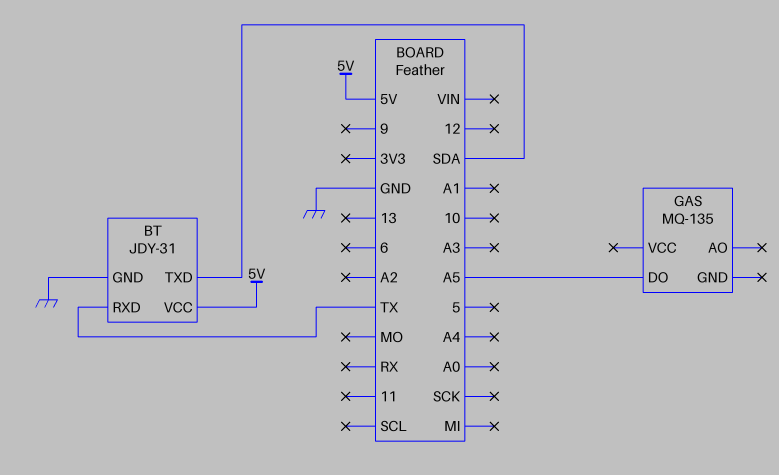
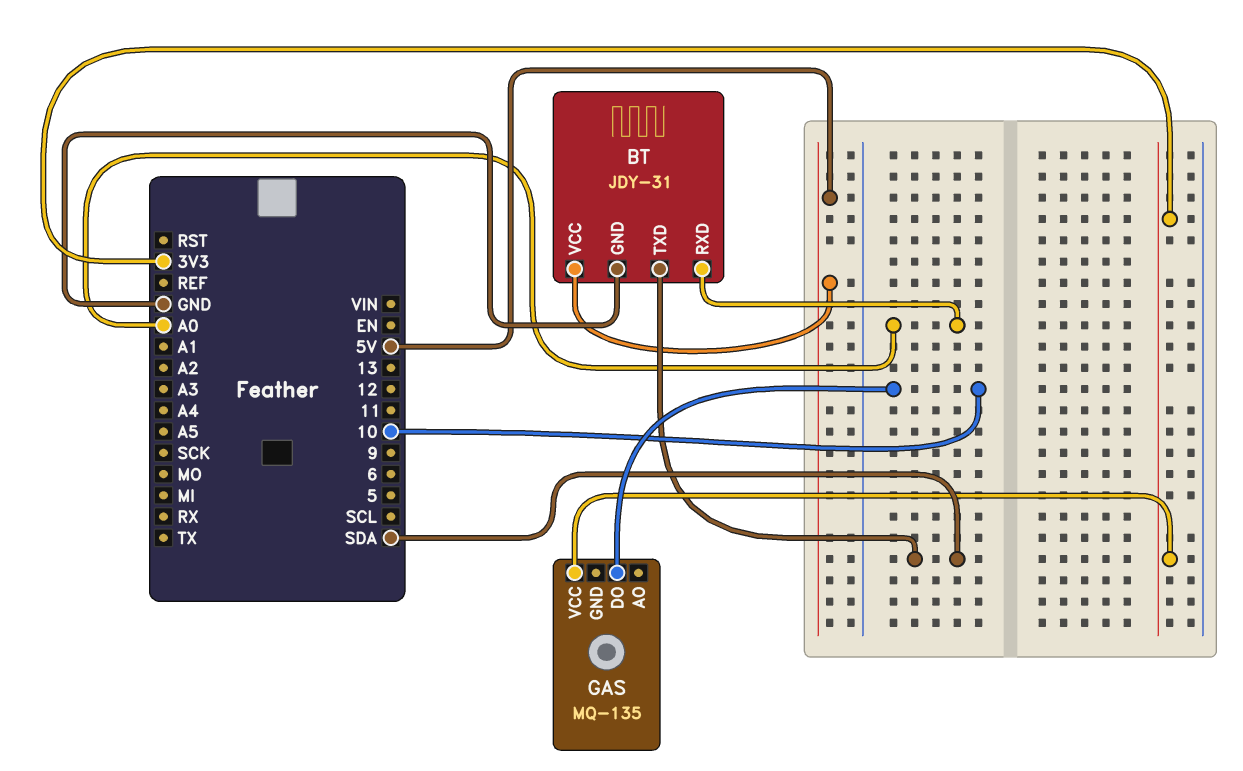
BT pin RXD: TX -> A0
GAS pin DO: A5 -> 10
GAS pin VCC: none -> 3V3

